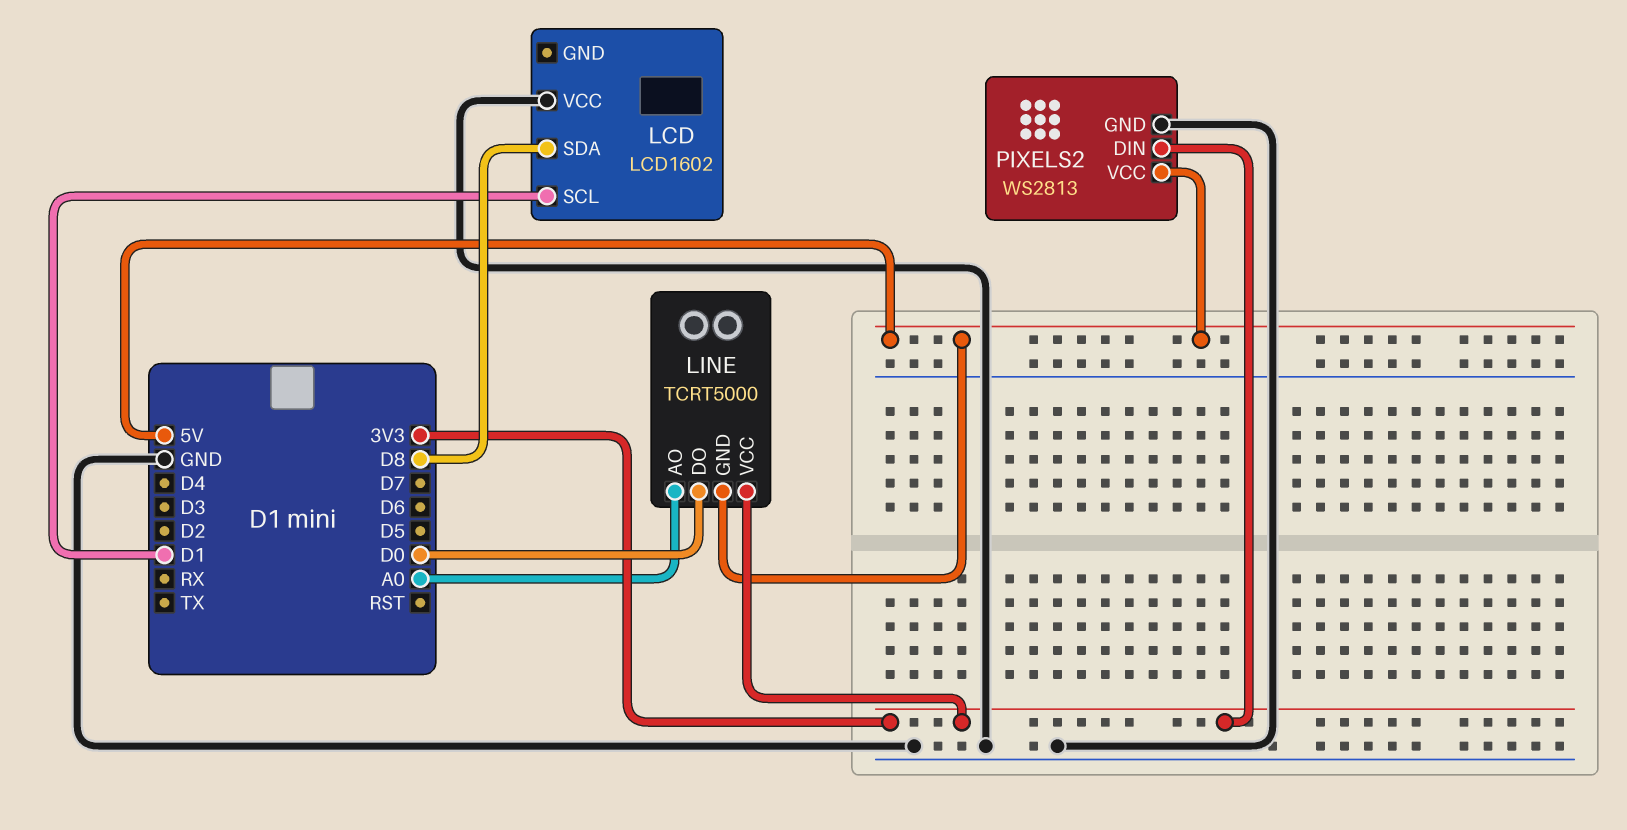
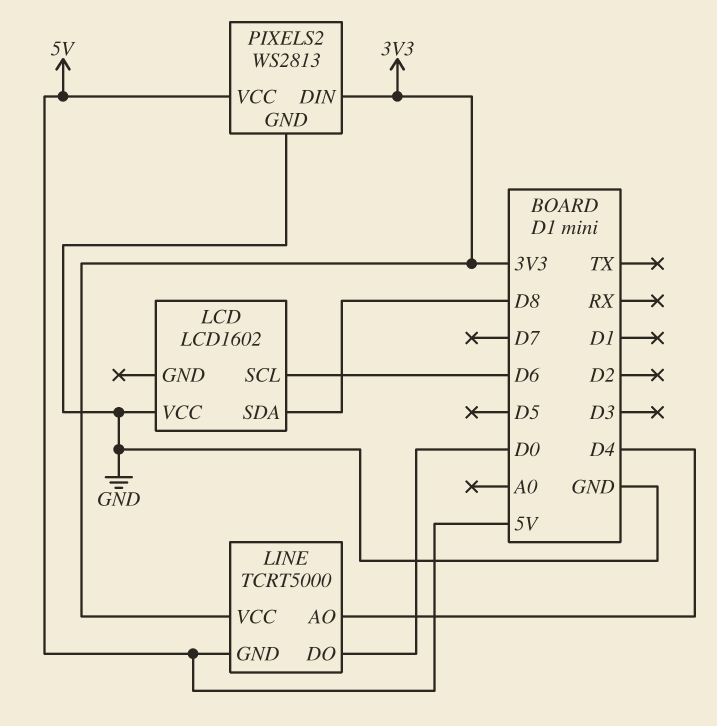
LCD pin SCL: D1 -> D6
LINE pin AO: A0 -> D4

